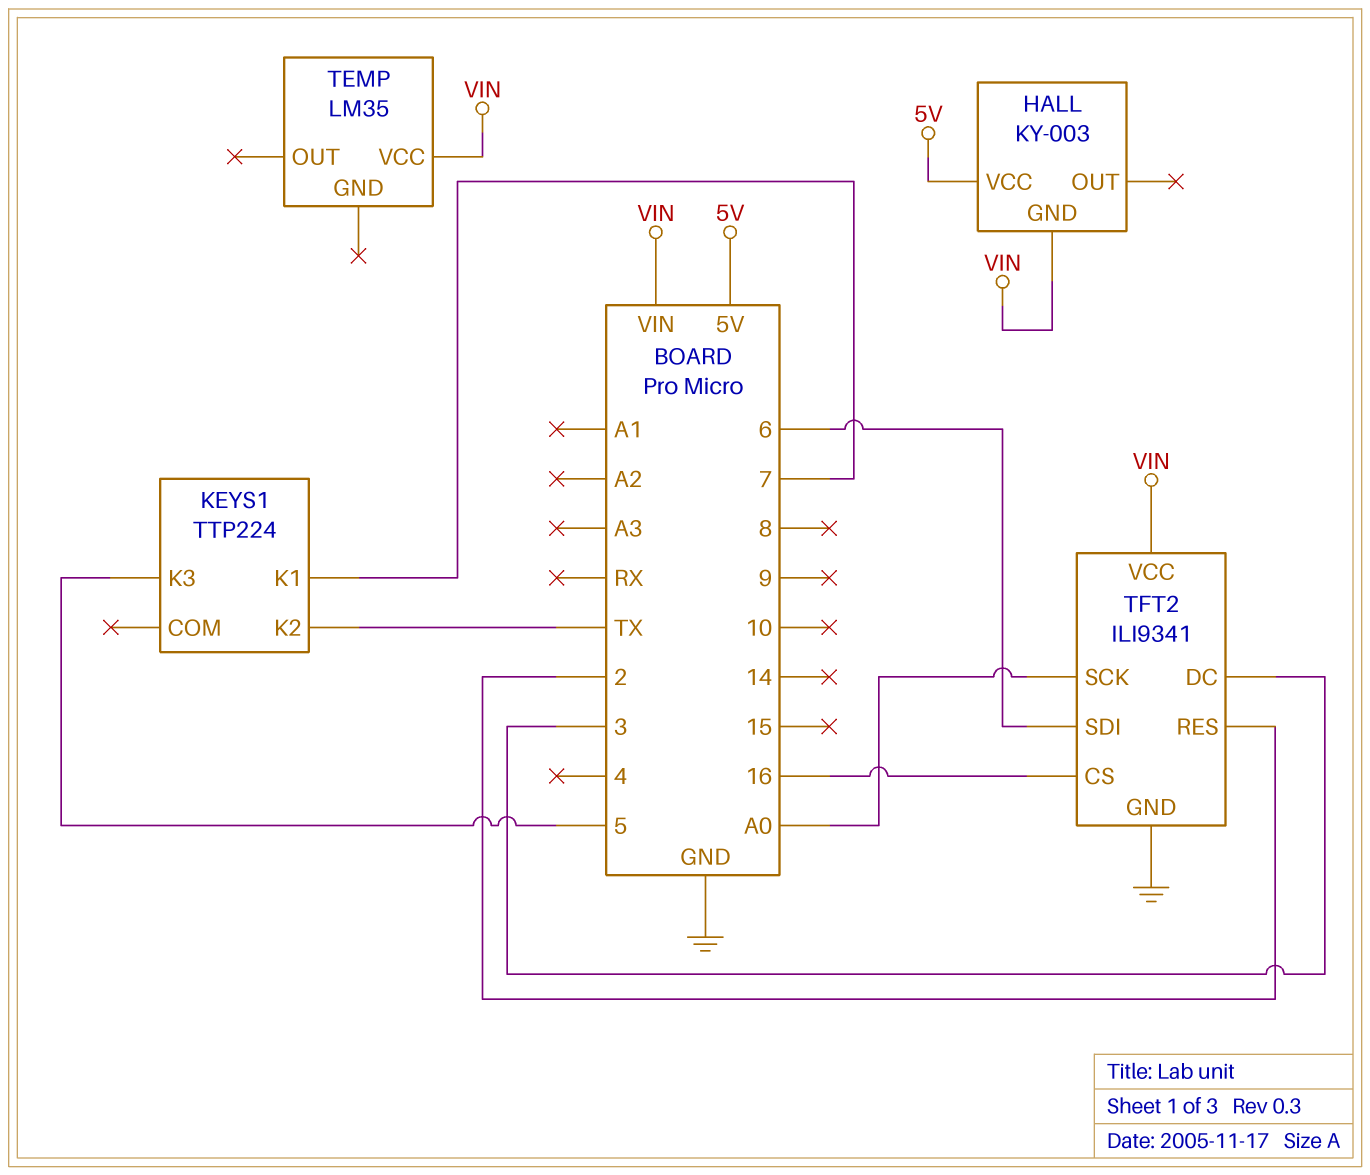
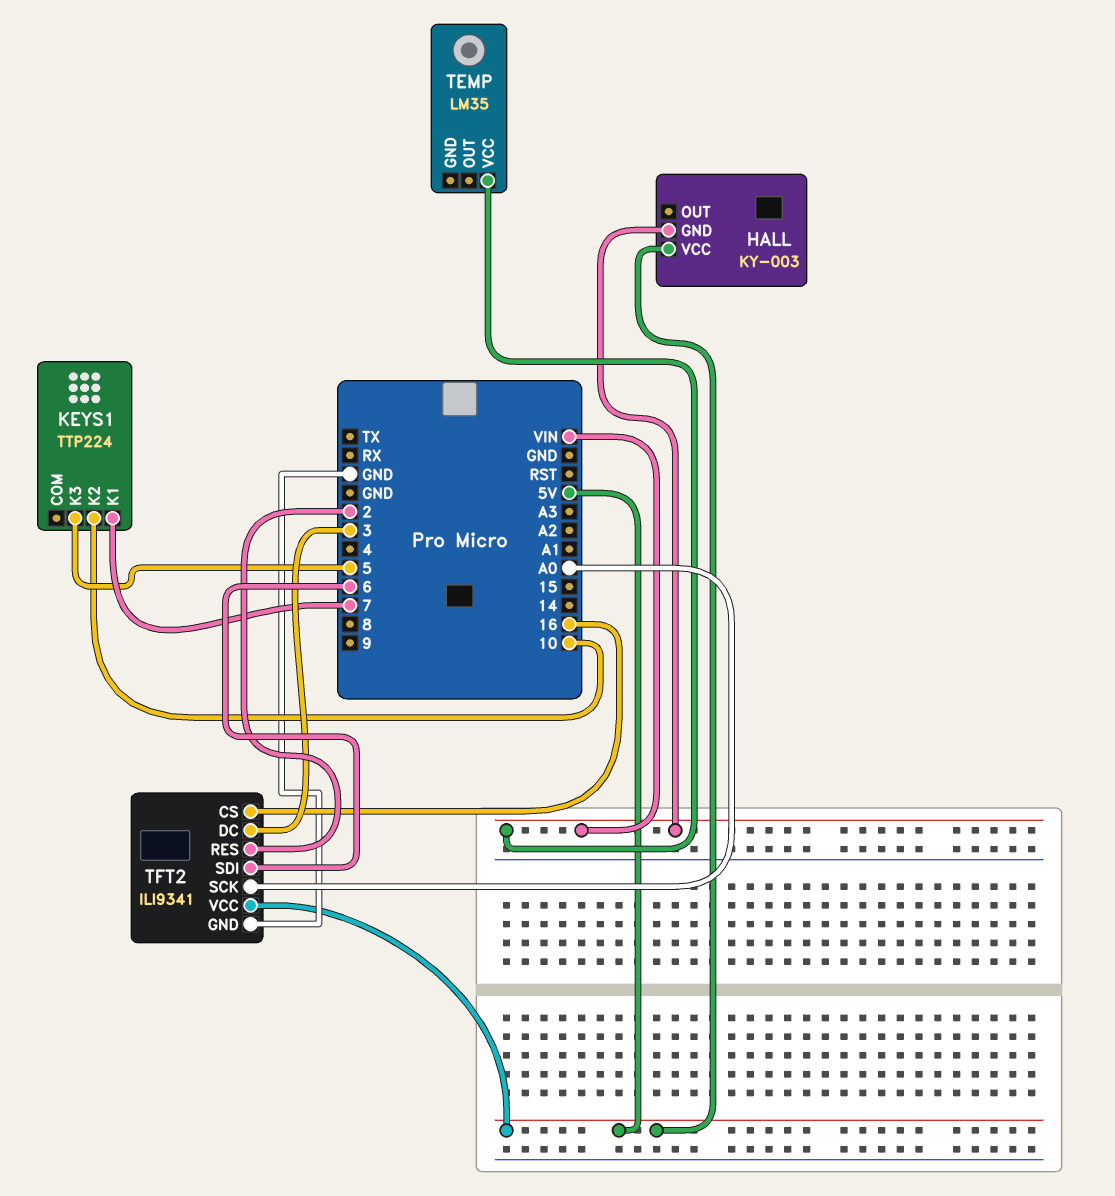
KEYS1 pin K2: TX -> 10
TFT2 pin VCC: VIN -> 5V

